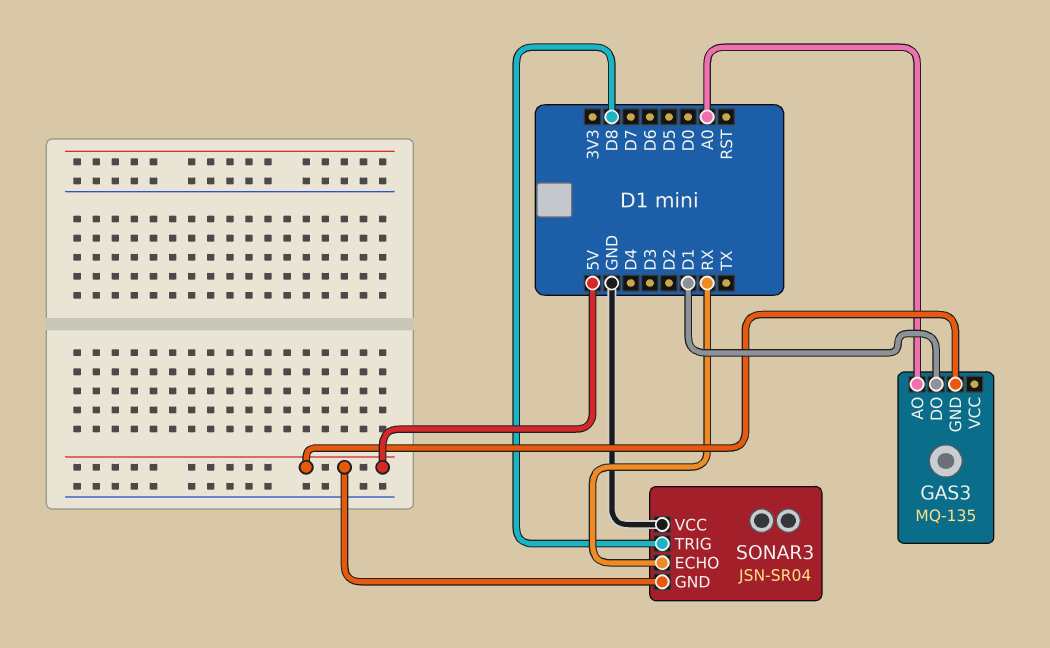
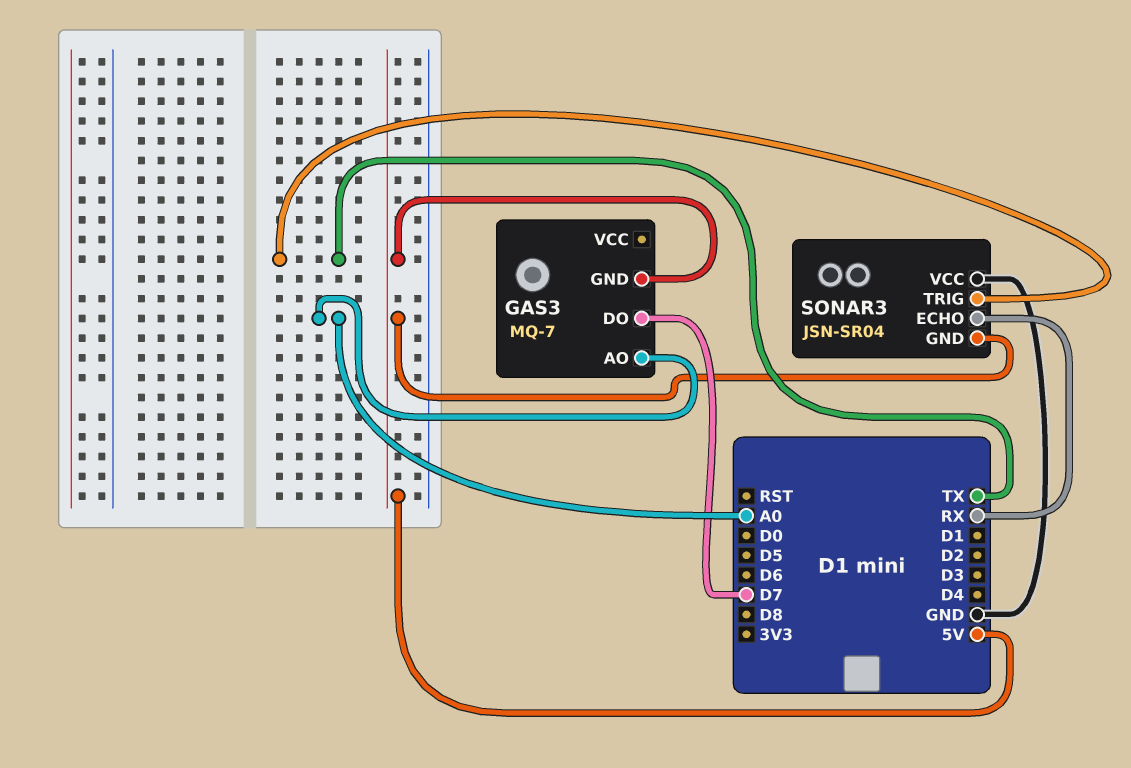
GAS3: MQ-135 -> MQ-7
GAS3 pin DO: D1 -> D7
SONAR3 pin TRIG: D8 -> TX

